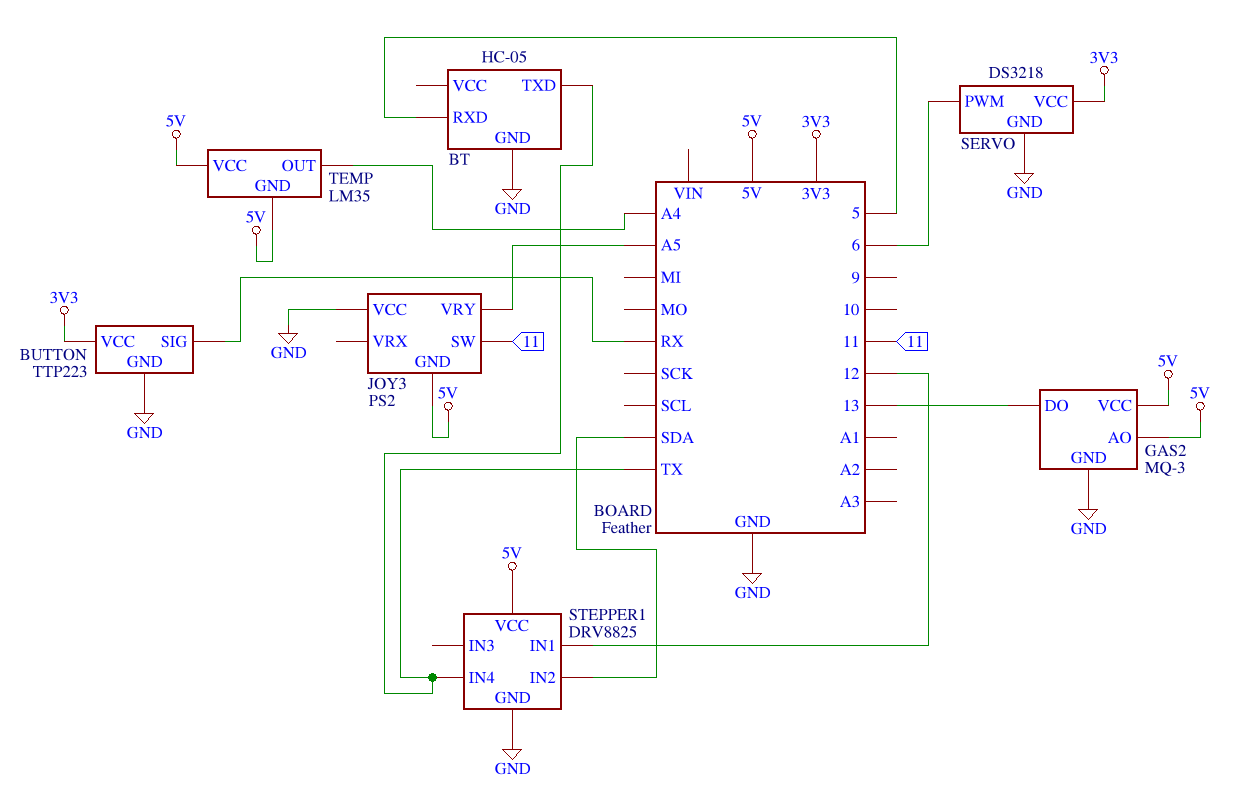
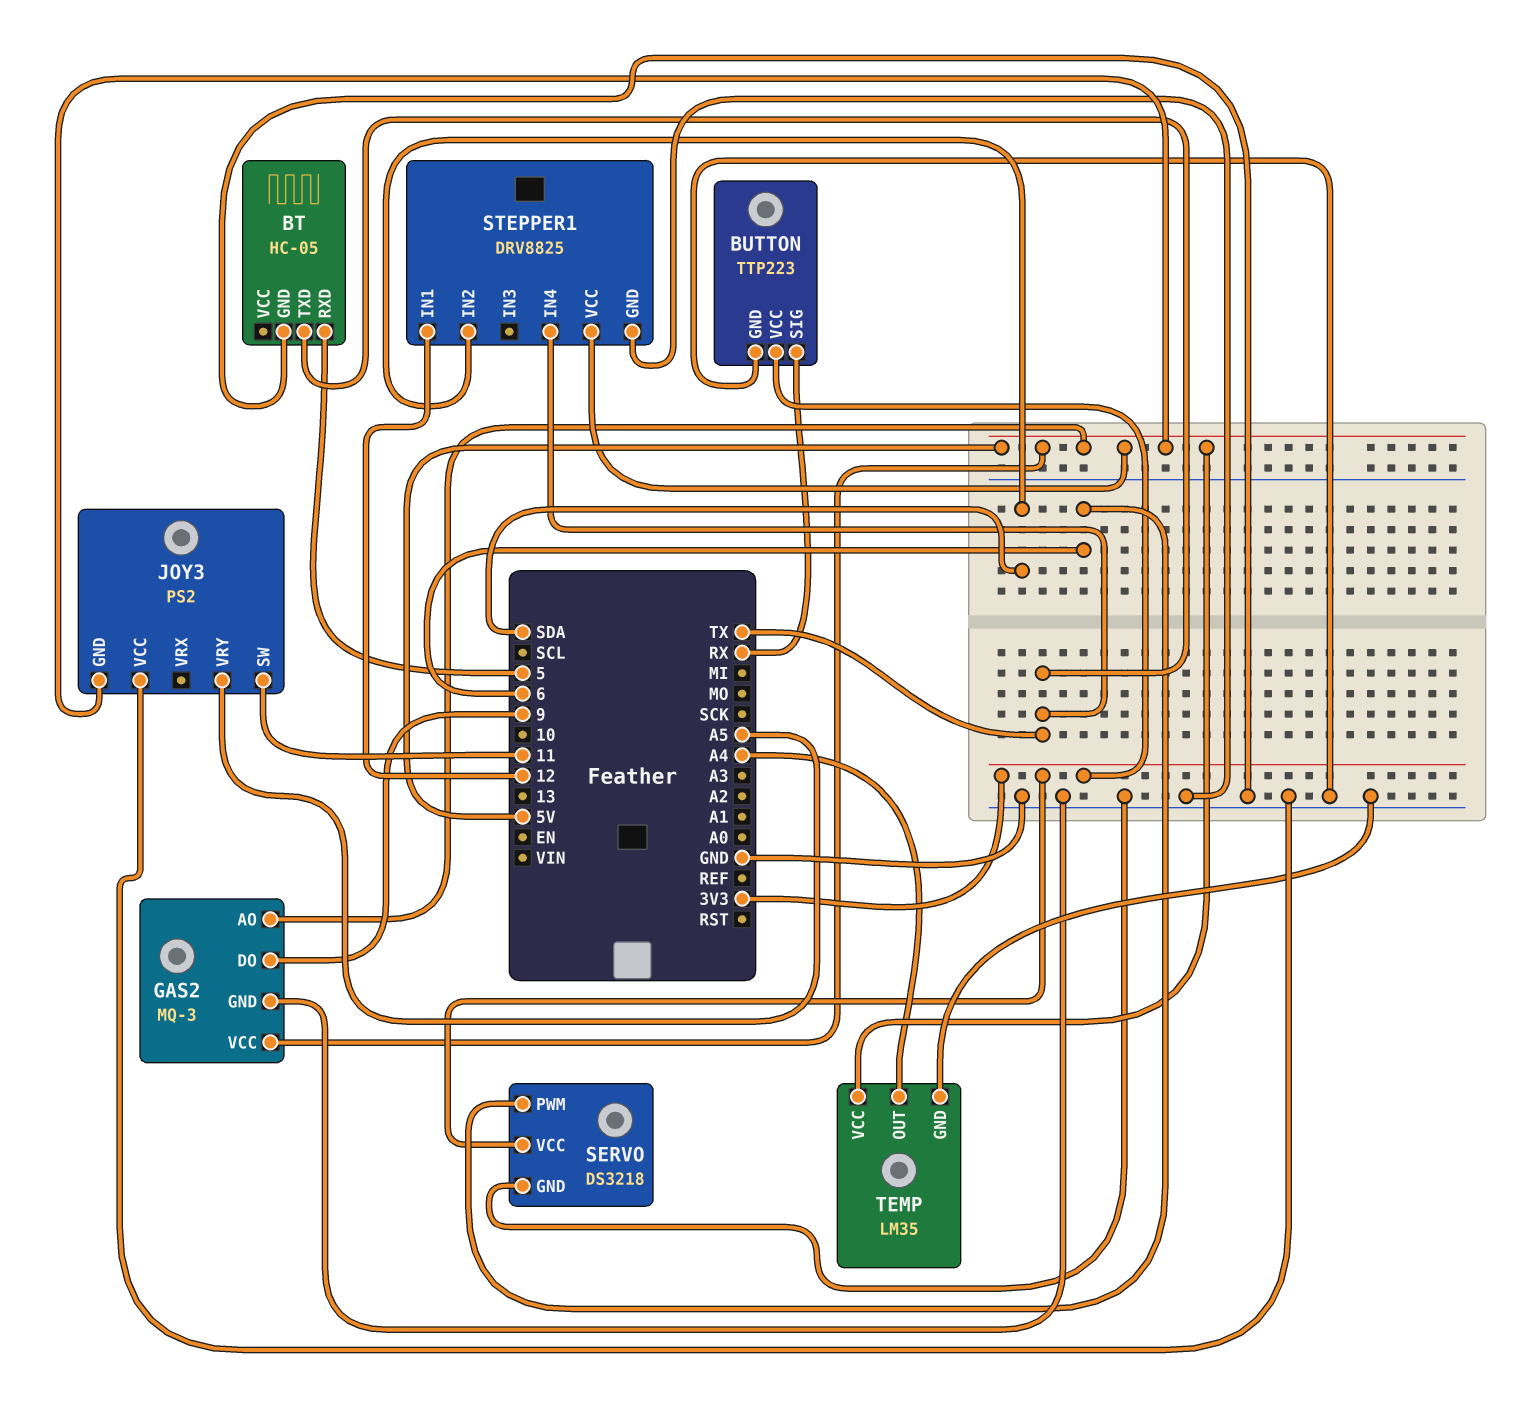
GAS2 pin DO: 13 -> 9
TEMP pin GND: 5V -> GND

